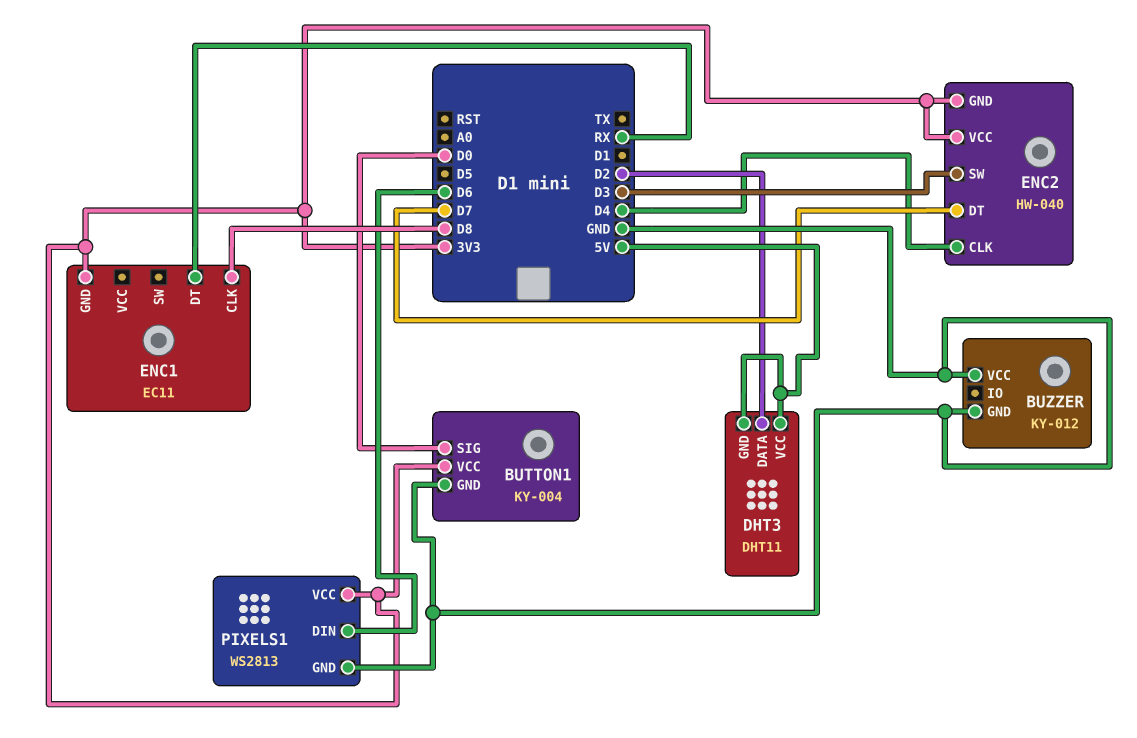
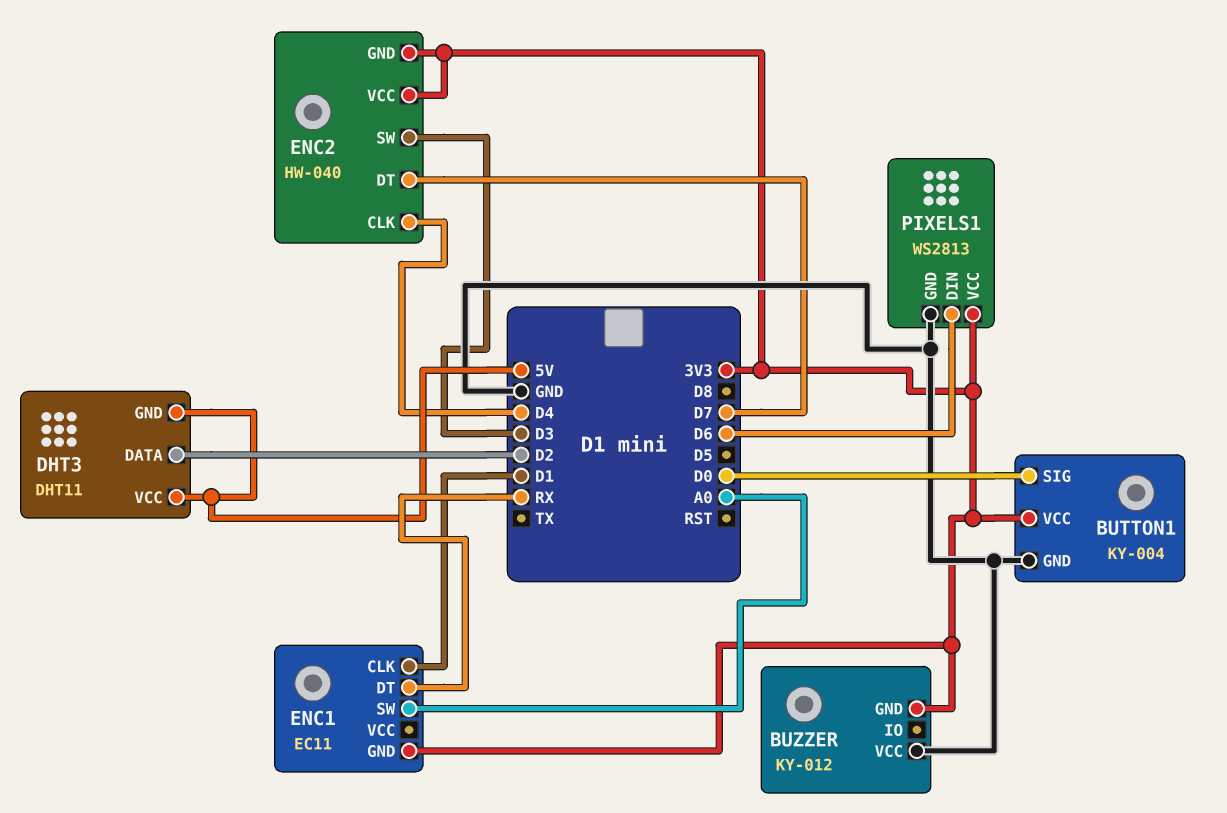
BUZZER pin GND: GND -> 3V3
ENC1 pin CLK: D8 -> D1
ENC1 pin SW: none -> A0

